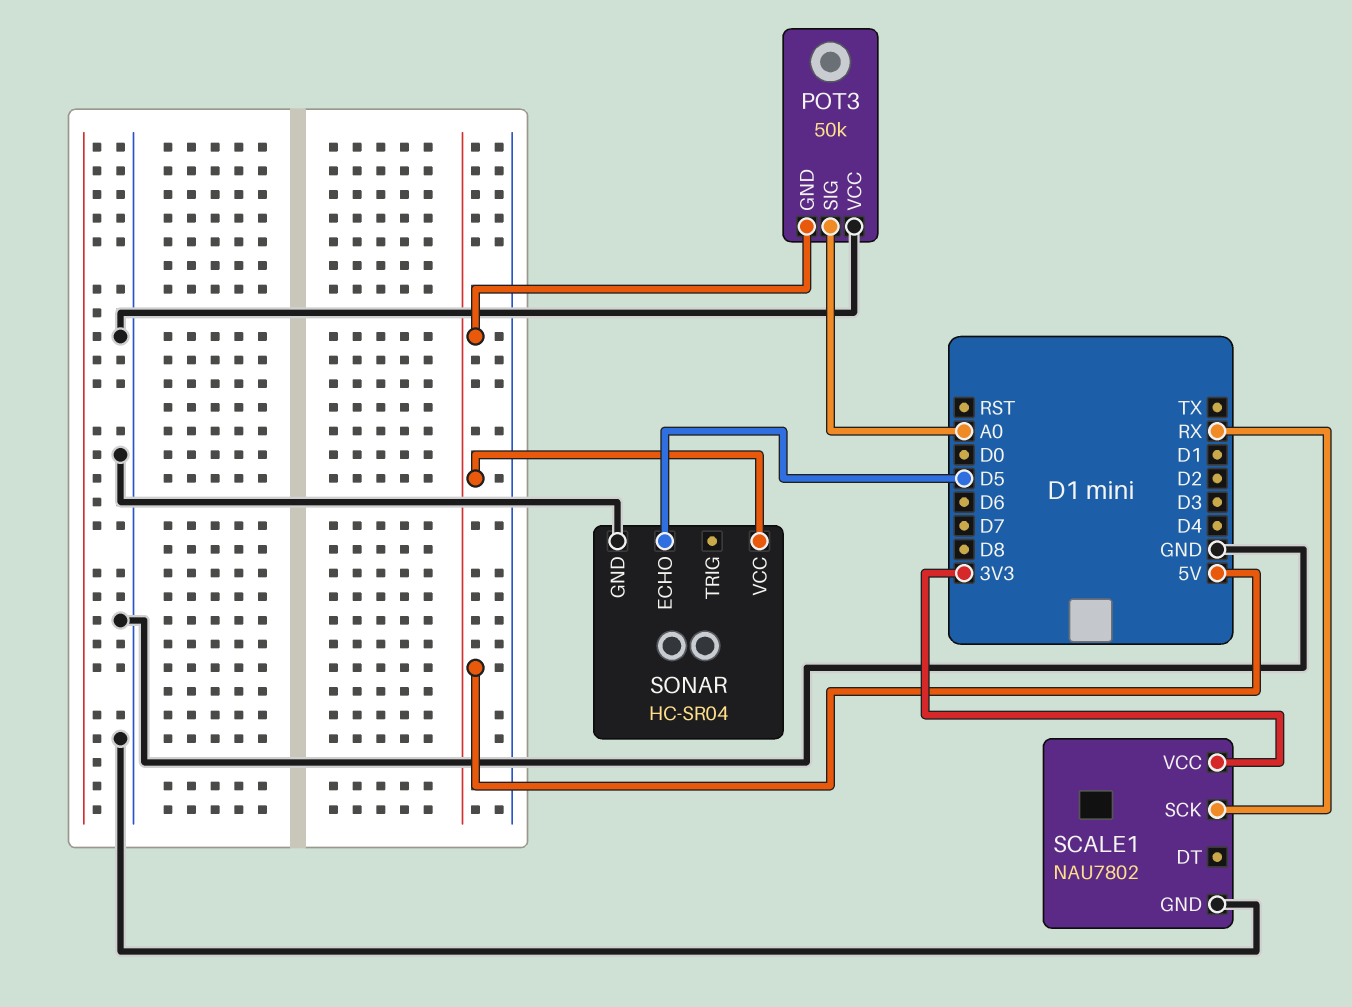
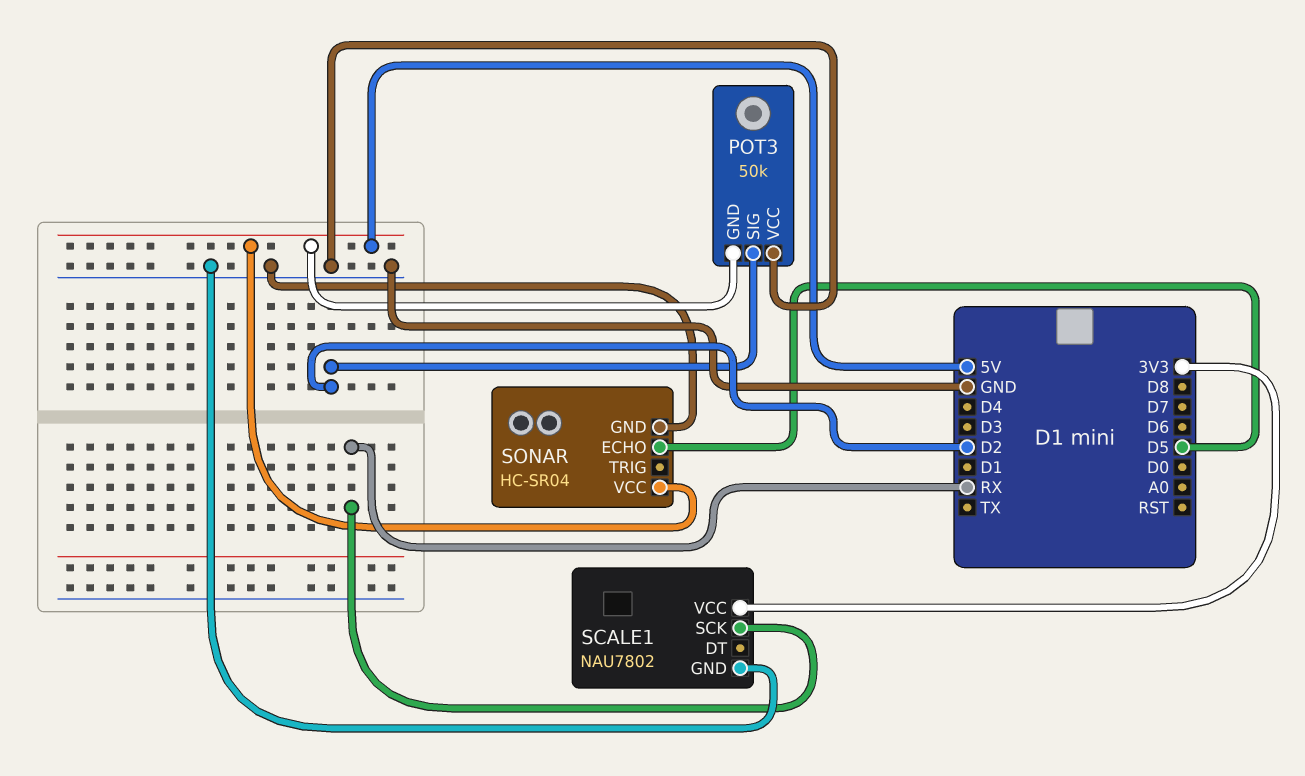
POT3 pin SIG: A0 -> D2

